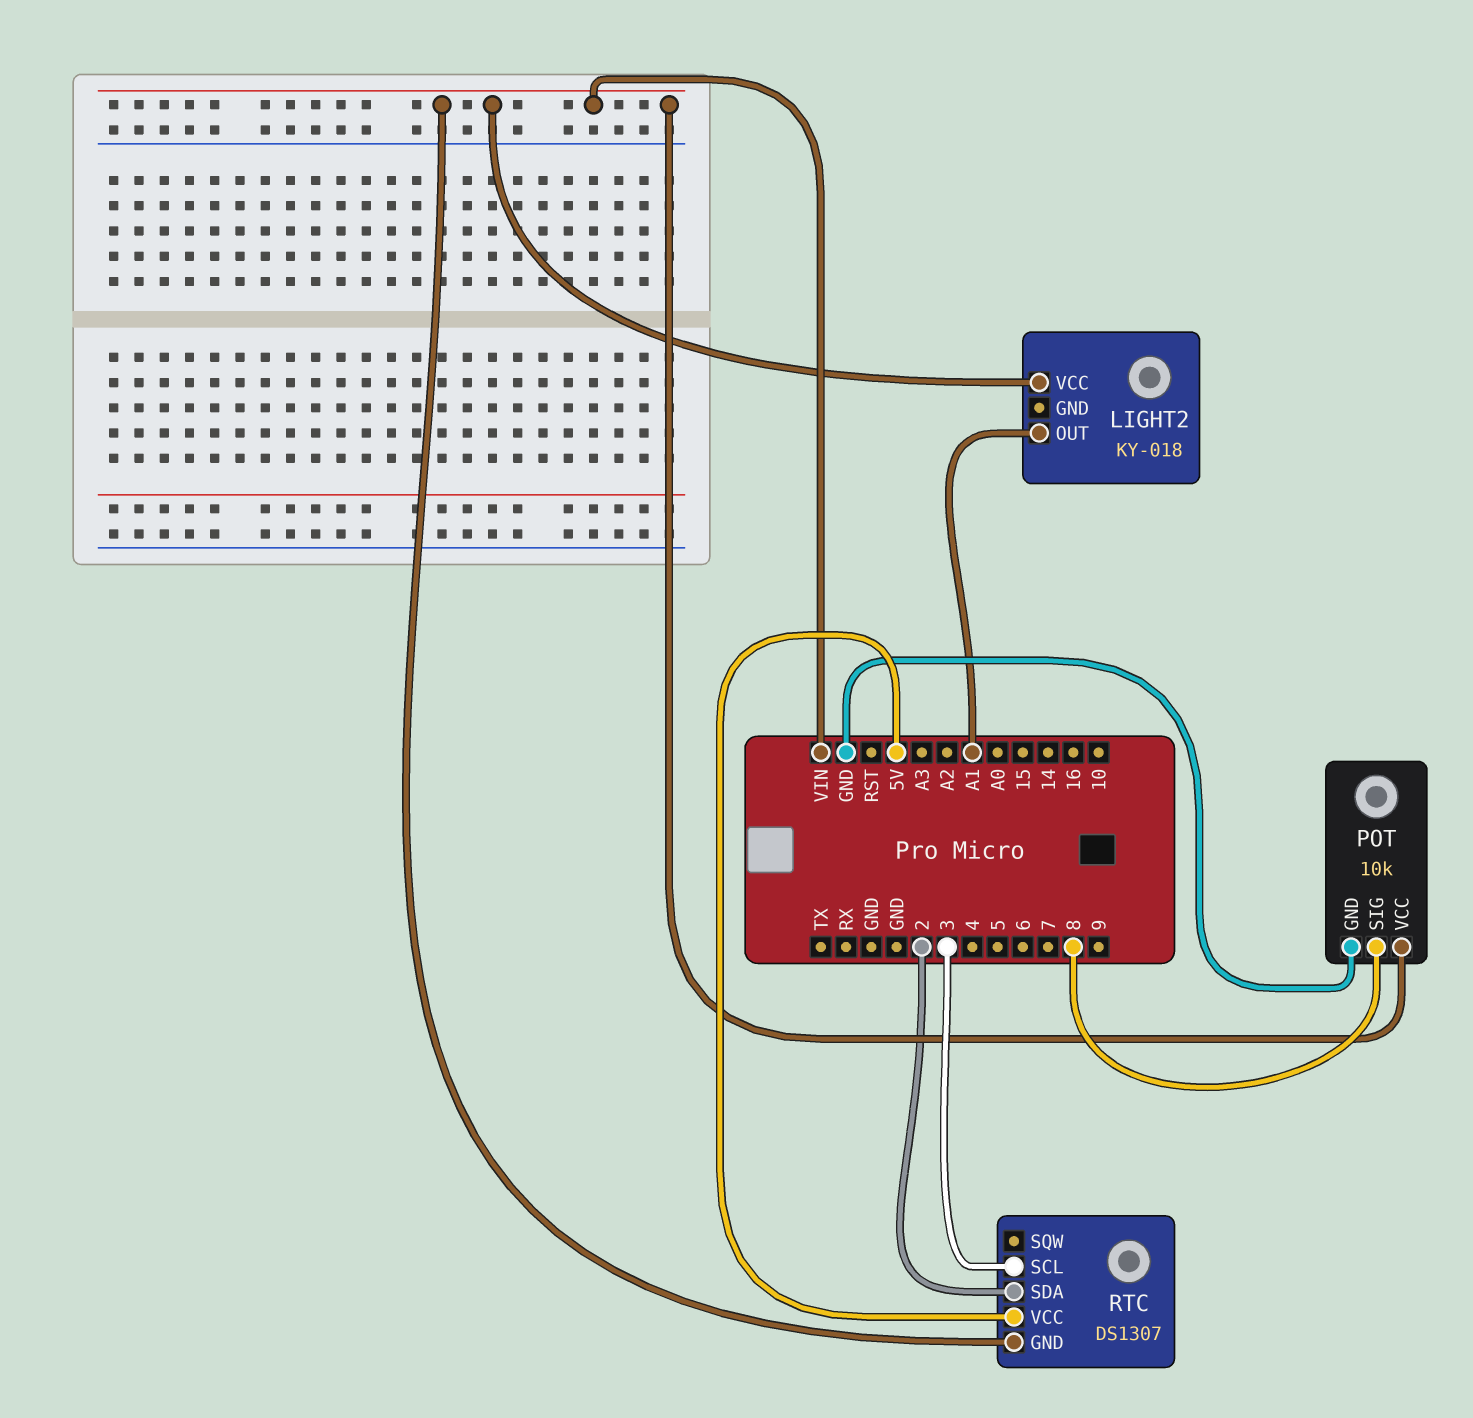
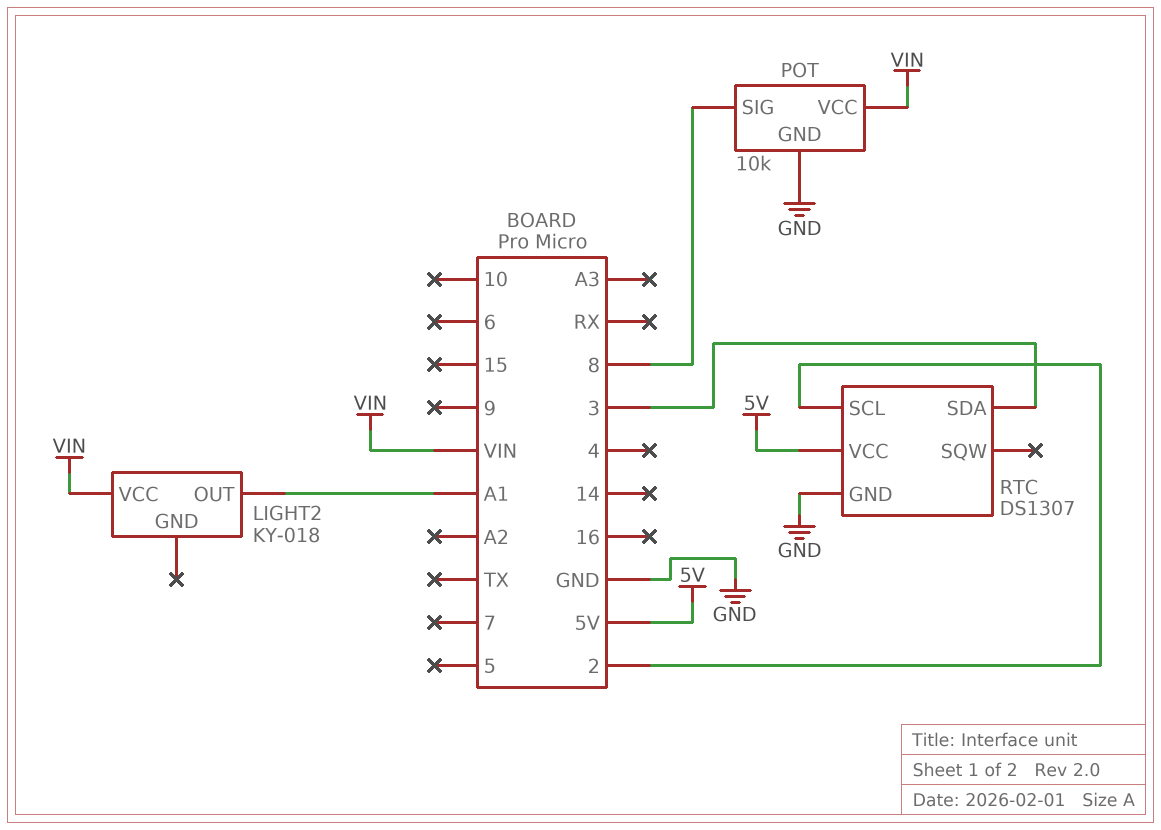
RTC pin GND: VIN -> GND
RTC pin SCL: 3 -> 2
RTC pin SDA: 2 -> 3

